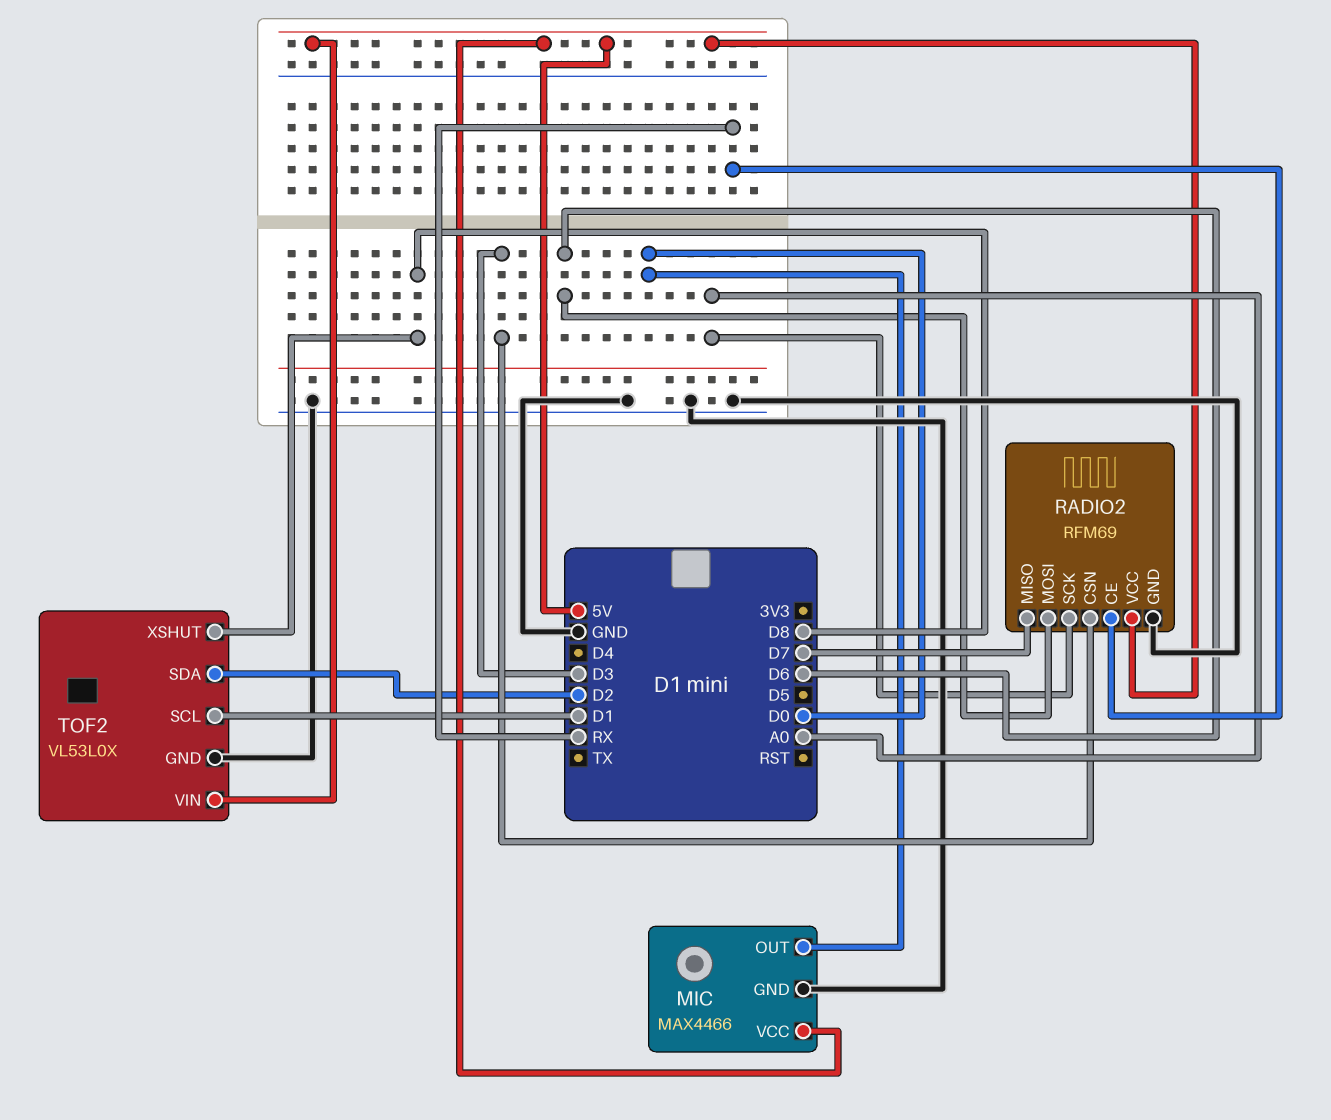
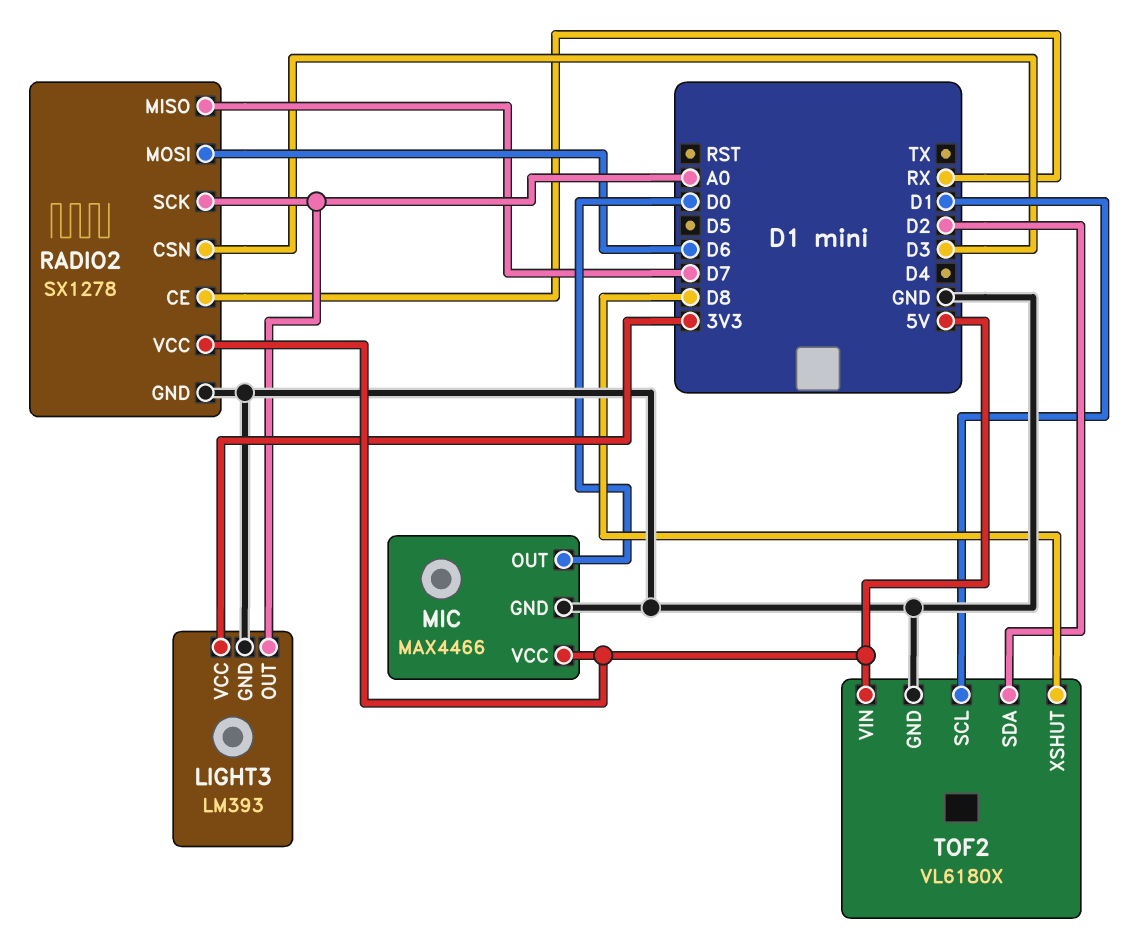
LIGHT3: none -> LM393
LIGHT3 pin GND: none -> GND
LIGHT3 pin OUT: none -> A0
LIGHT3 pin VCC: none -> 3V3
RADIO2: RFM69 -> SX1278
TOF2: VL53L0X -> VL6180X

